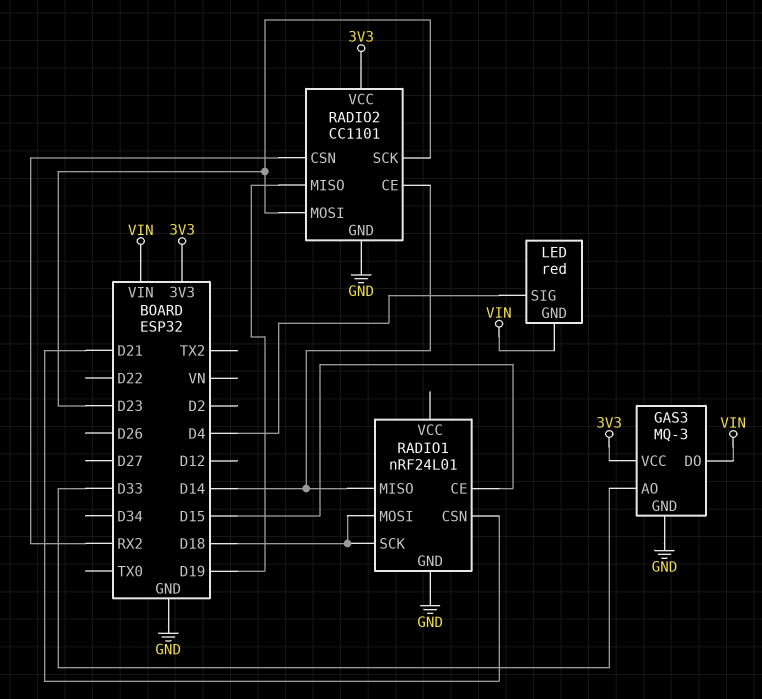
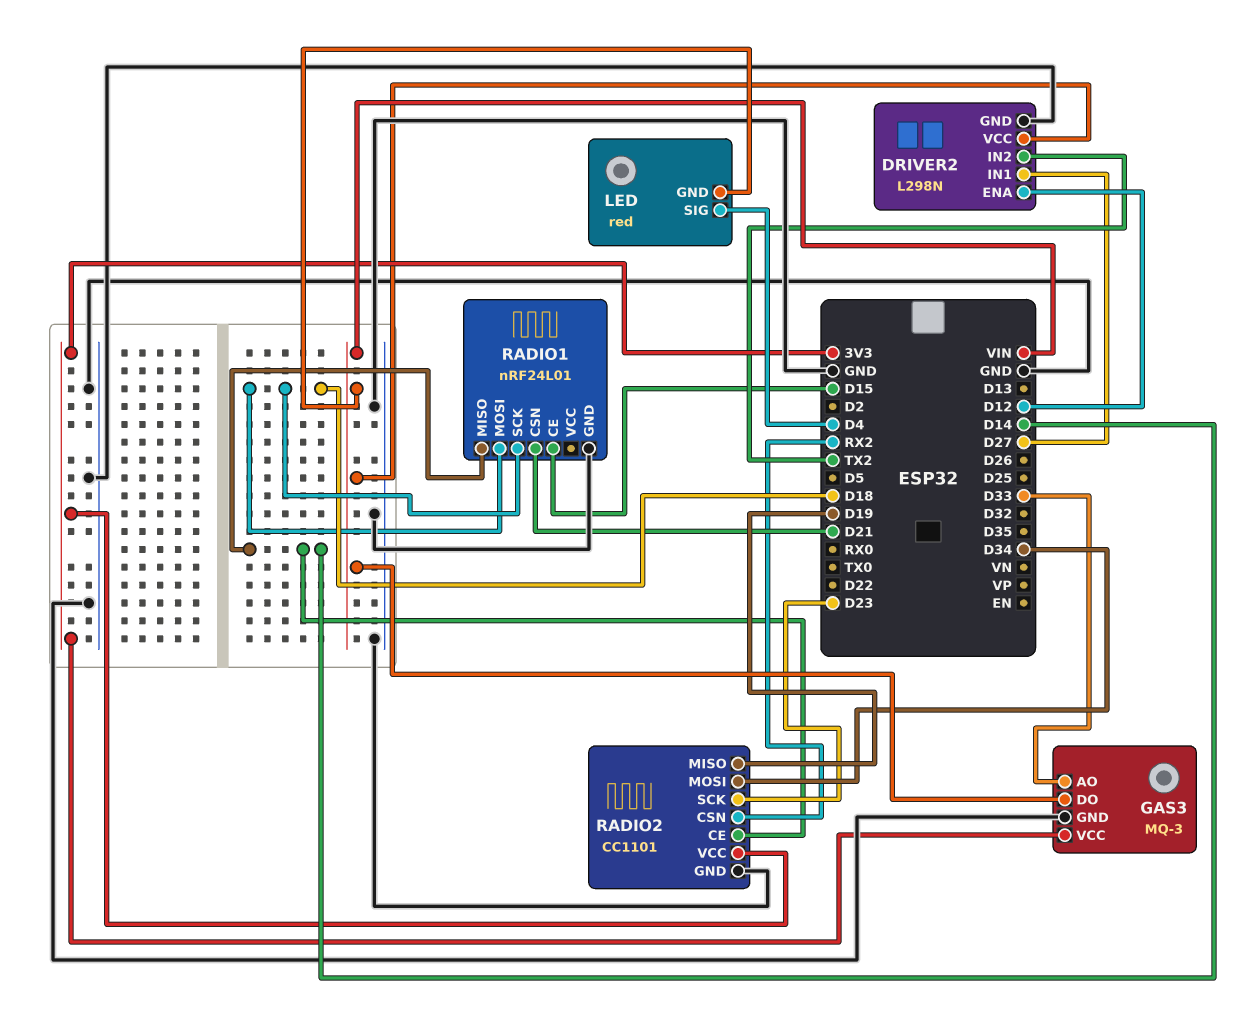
DRIVER2: none -> L298N
DRIVER2 pin ENA: none -> D12
DRIVER2 pin GND: none -> GND
DRIVER2 pin IN1: none -> D27
DRIVER2 pin IN2: none -> TX2
DRIVER2 pin VCC: none -> VIN
RADIO2 pin MOSI: D23 -> D34

